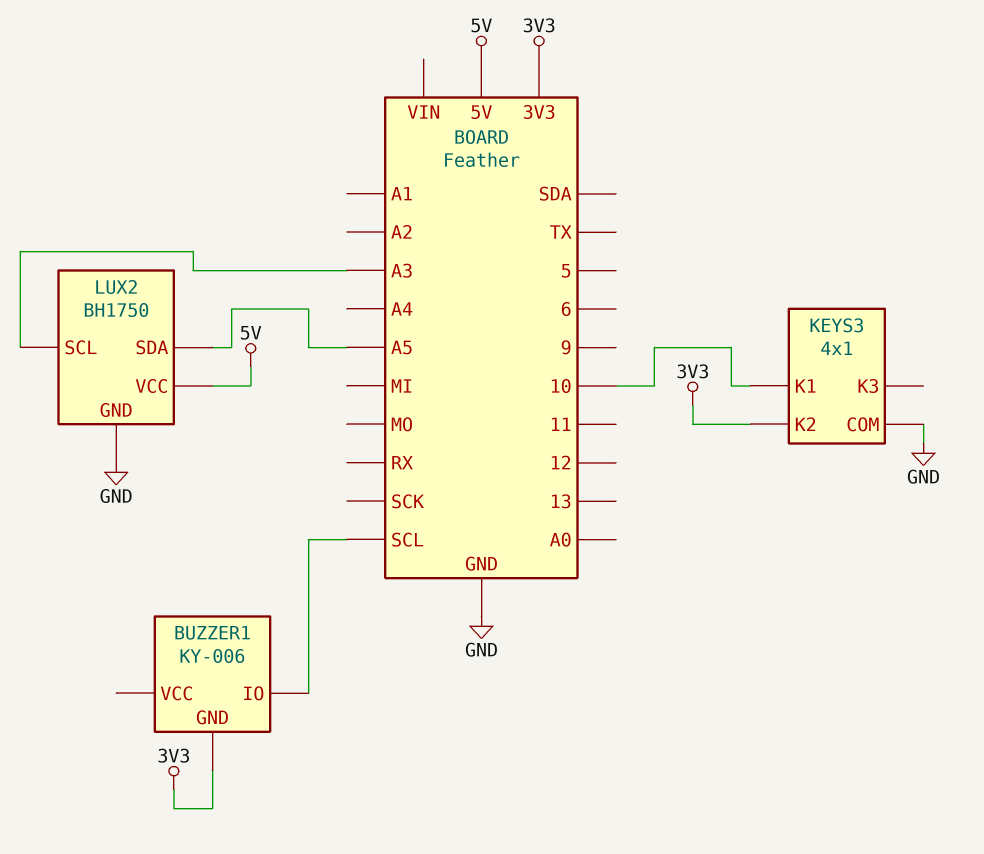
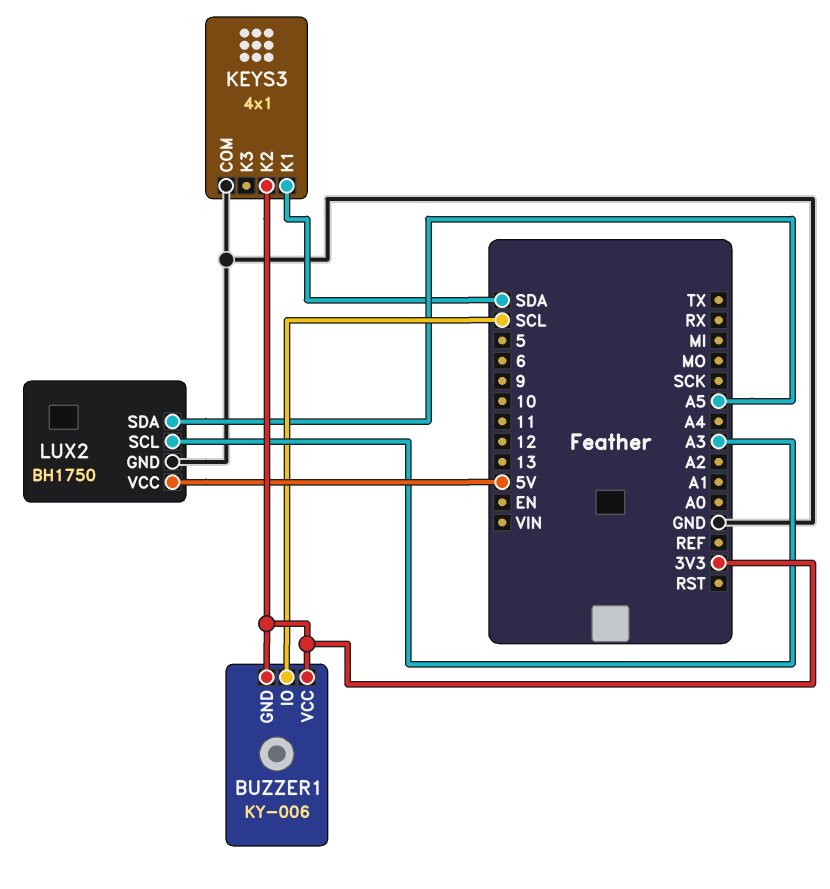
BUZZER1 pin VCC: none -> 3V3
KEYS3 pin K1: 10 -> SDA

